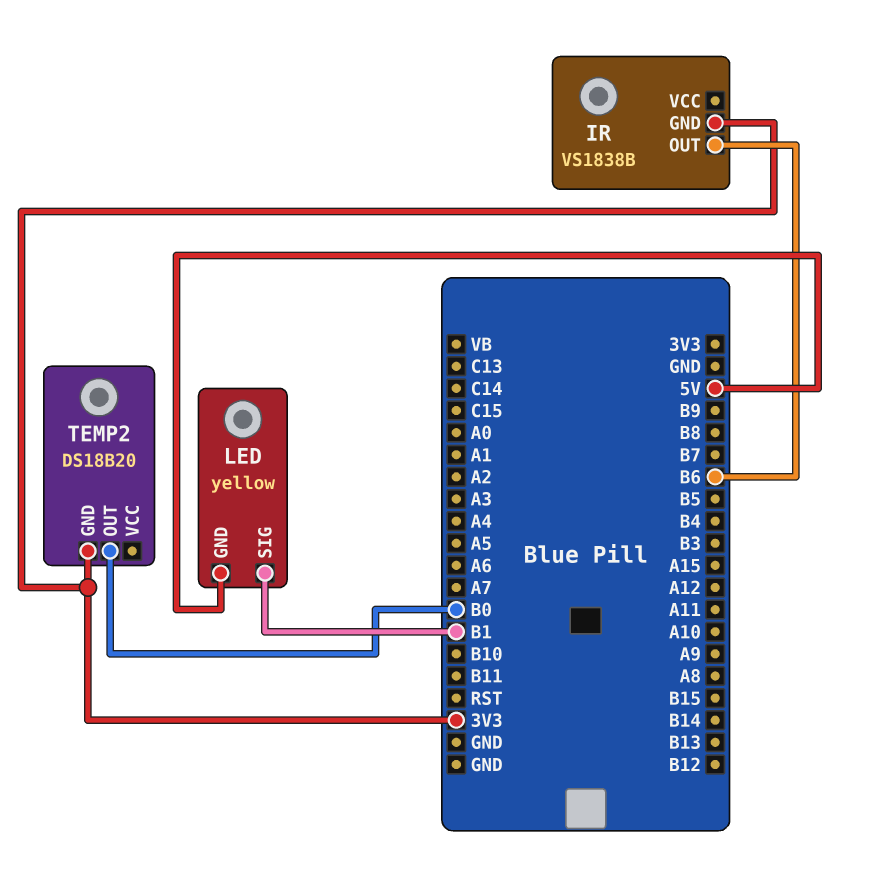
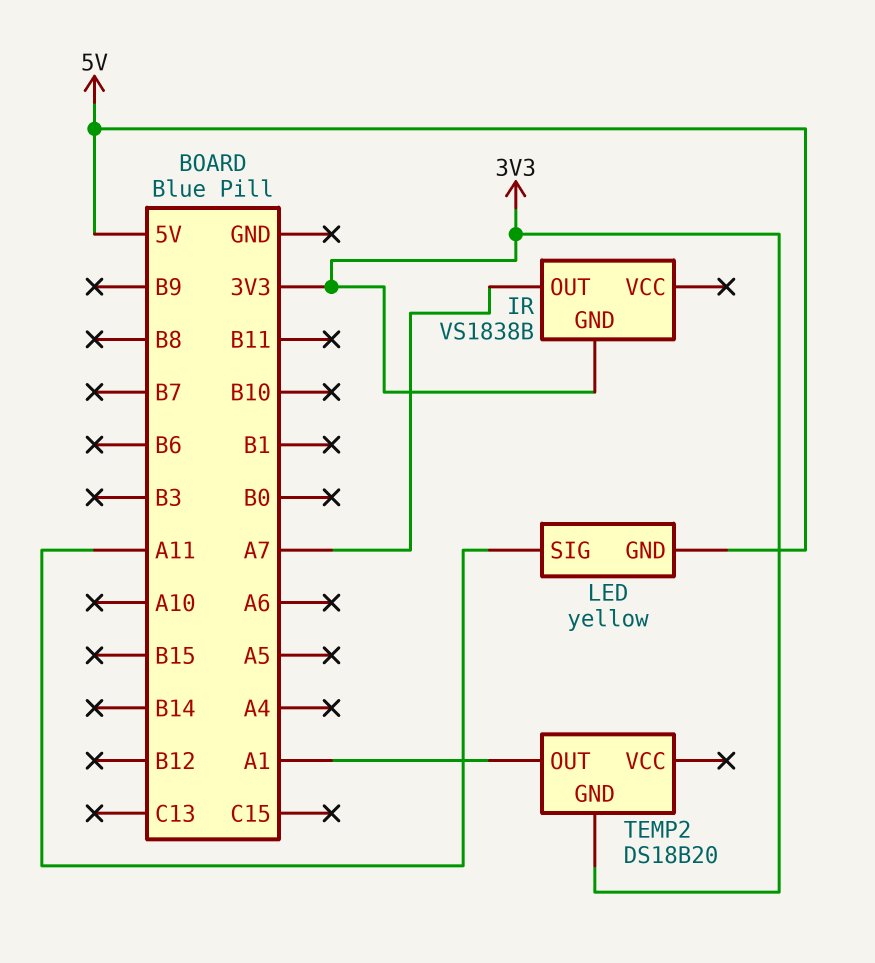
IR pin OUT: B6 -> A7
LED pin SIG: B1 -> A11
TEMP2 pin OUT: B0 -> A1

